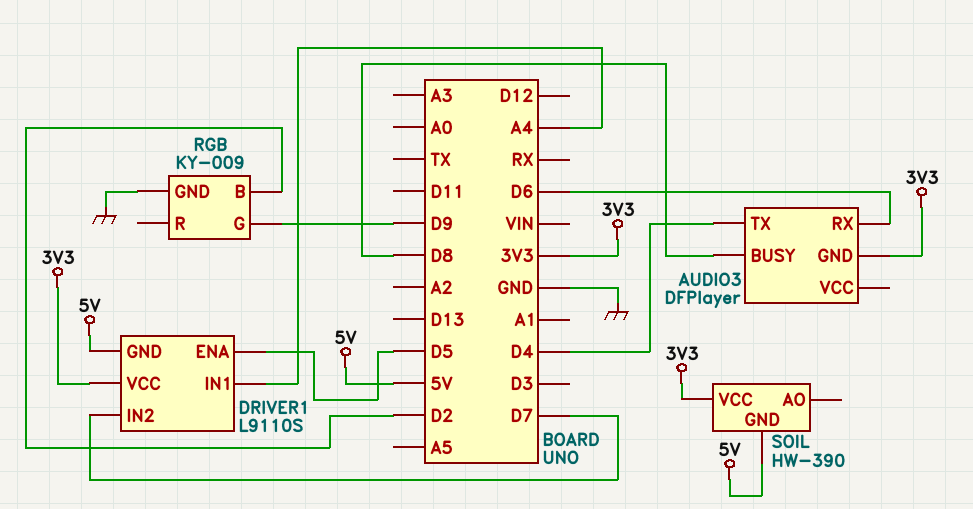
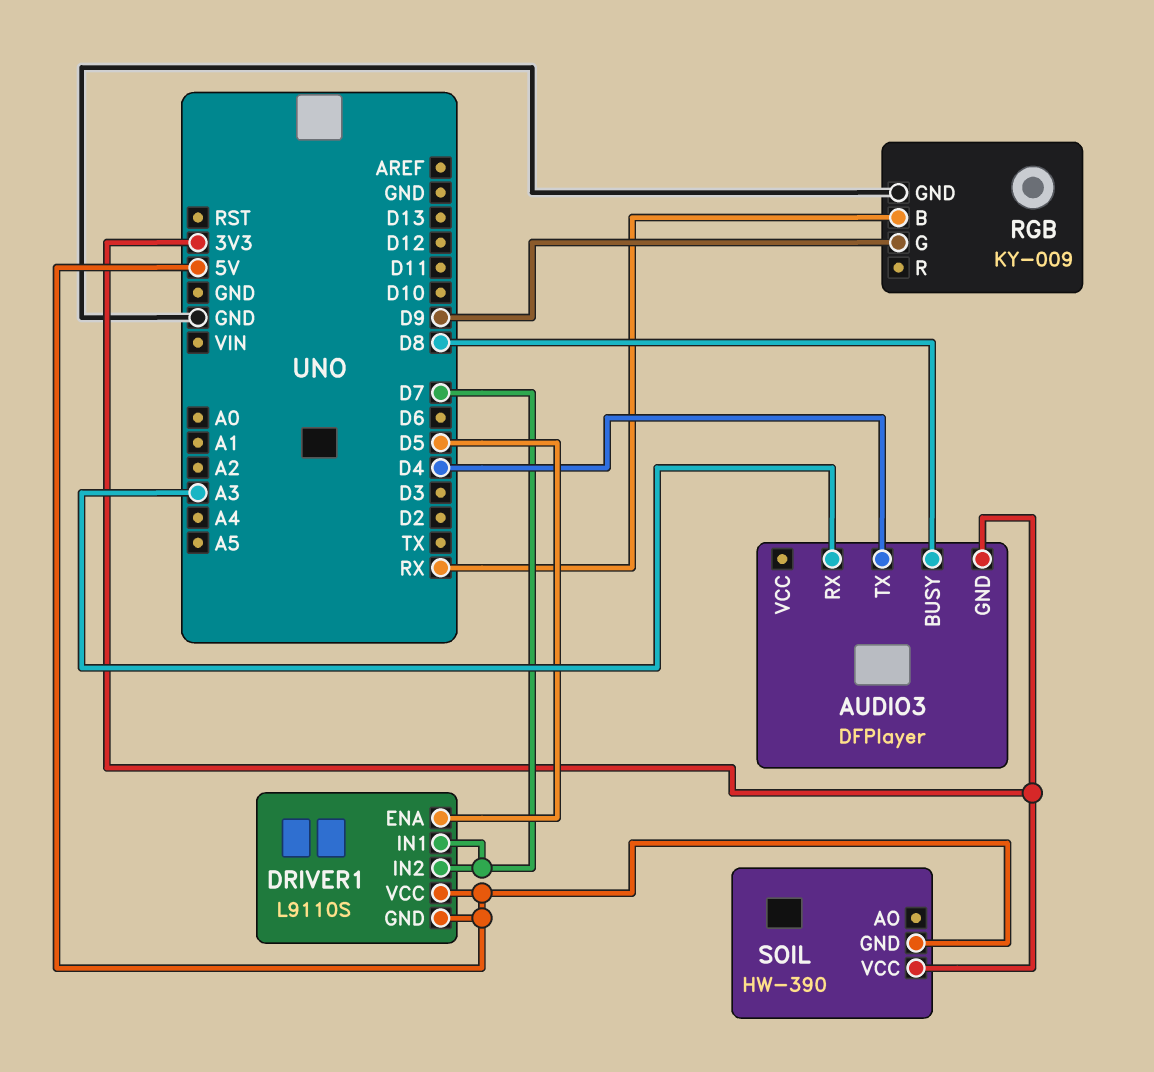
AUDIO3 pin RX: D6 -> A3
DRIVER1 pin IN1: A4 -> D7
DRIVER1 pin VCC: 3V3 -> 5V
RGB pin B: D2 -> RX

